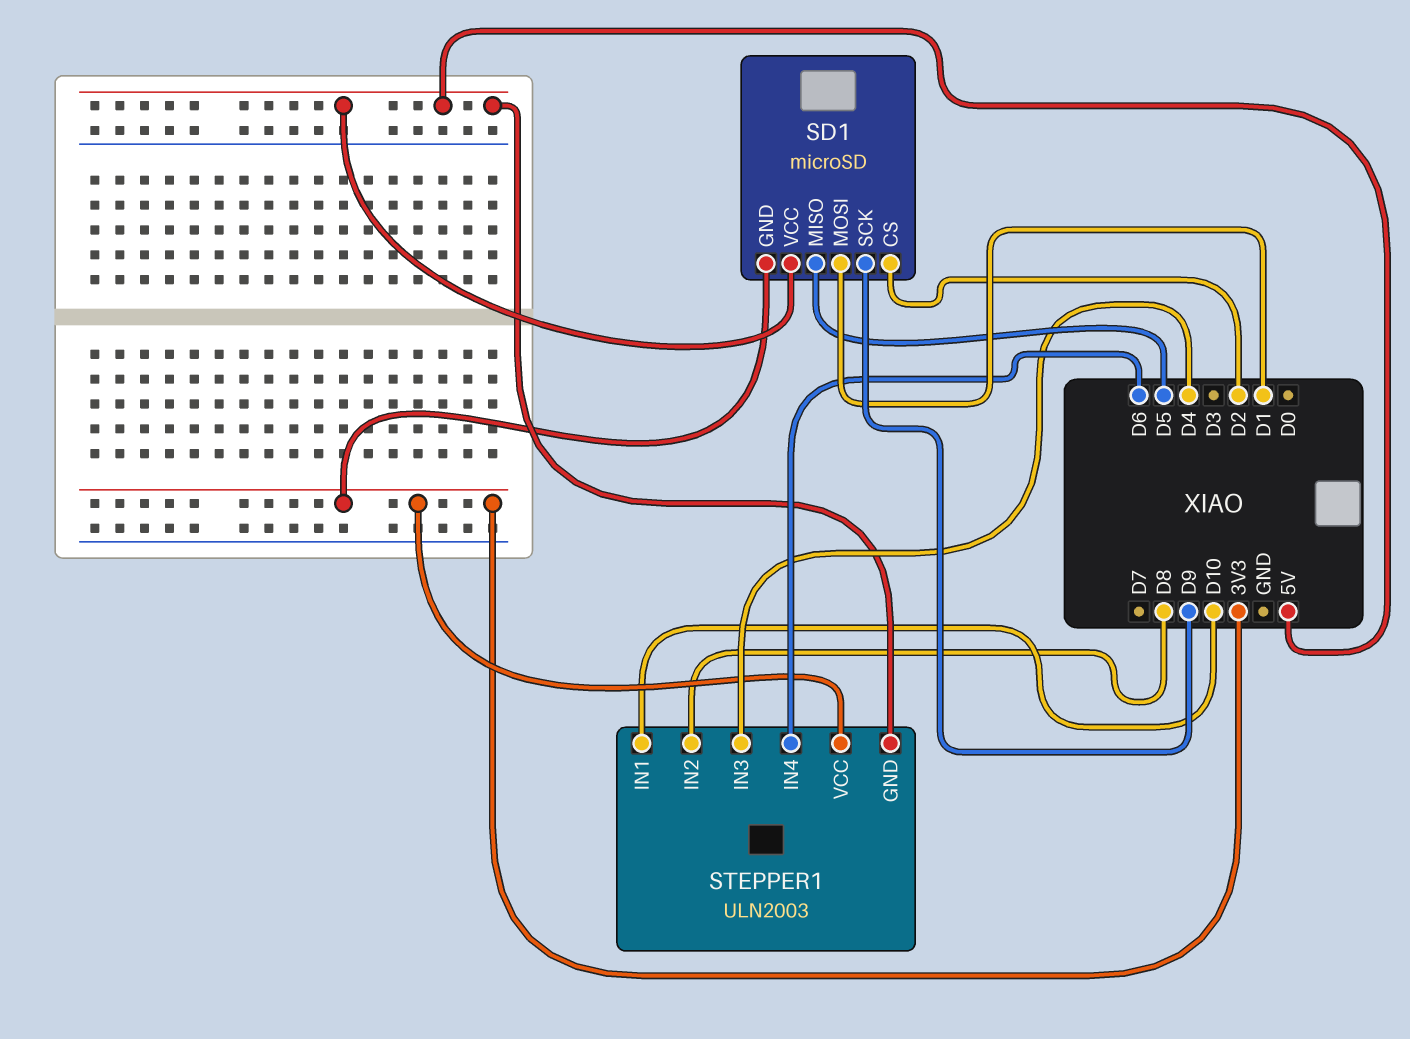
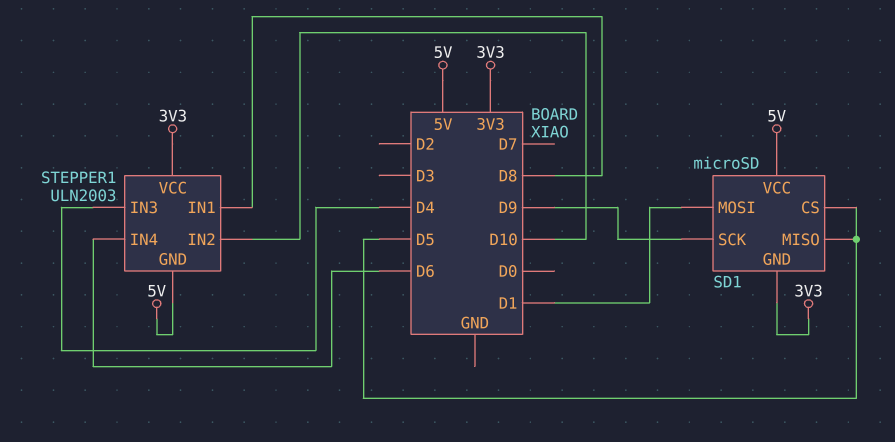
SD1 pin CS: D2 -> D5
STEPPER1 pin IN1: D10 -> D8
STEPPER1 pin IN2: D8 -> D10

